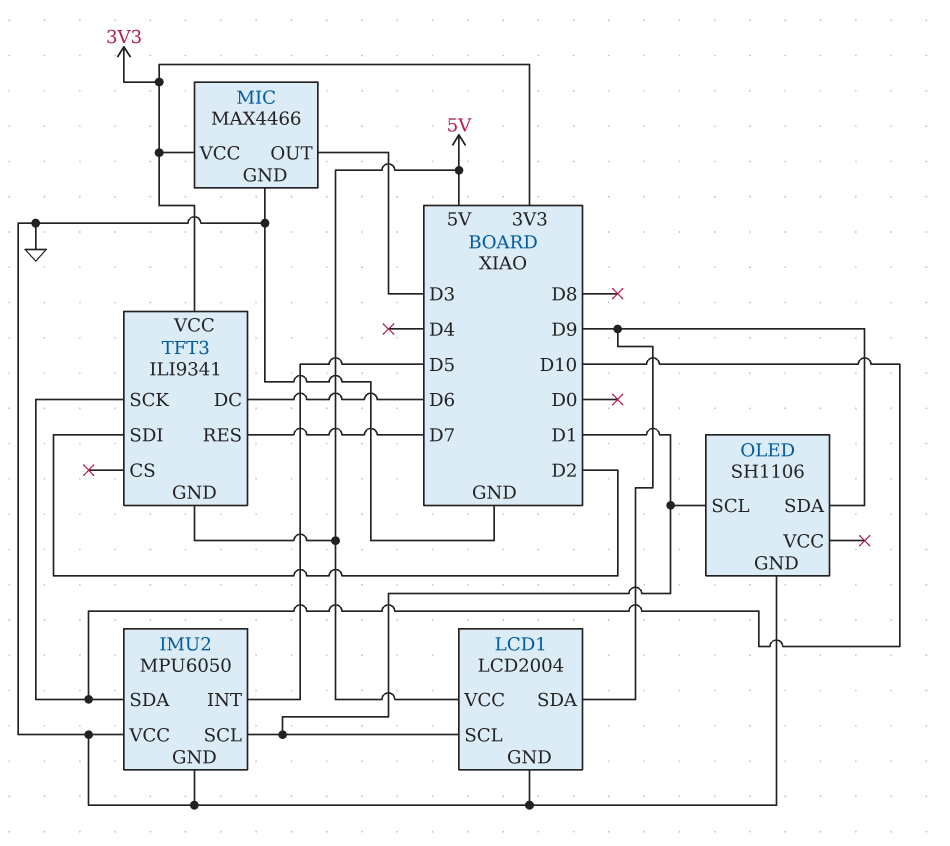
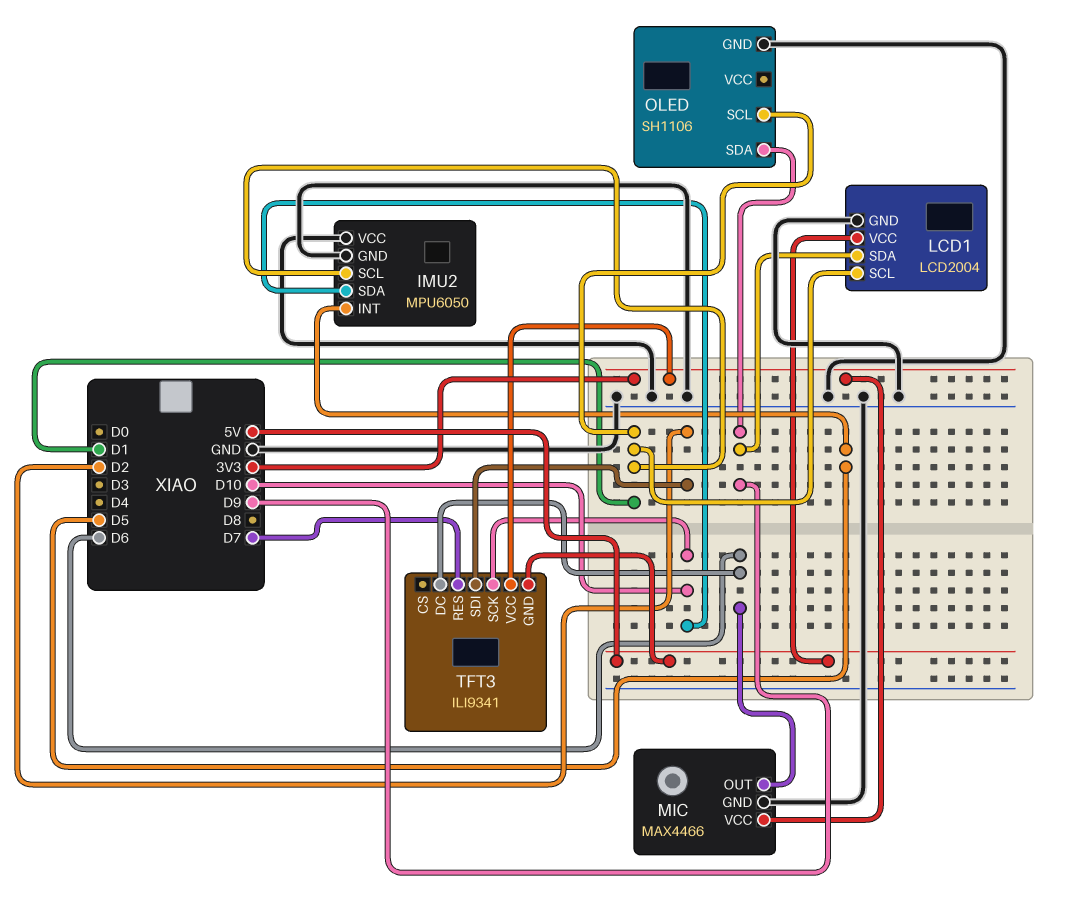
MIC pin OUT: D3 -> D6

